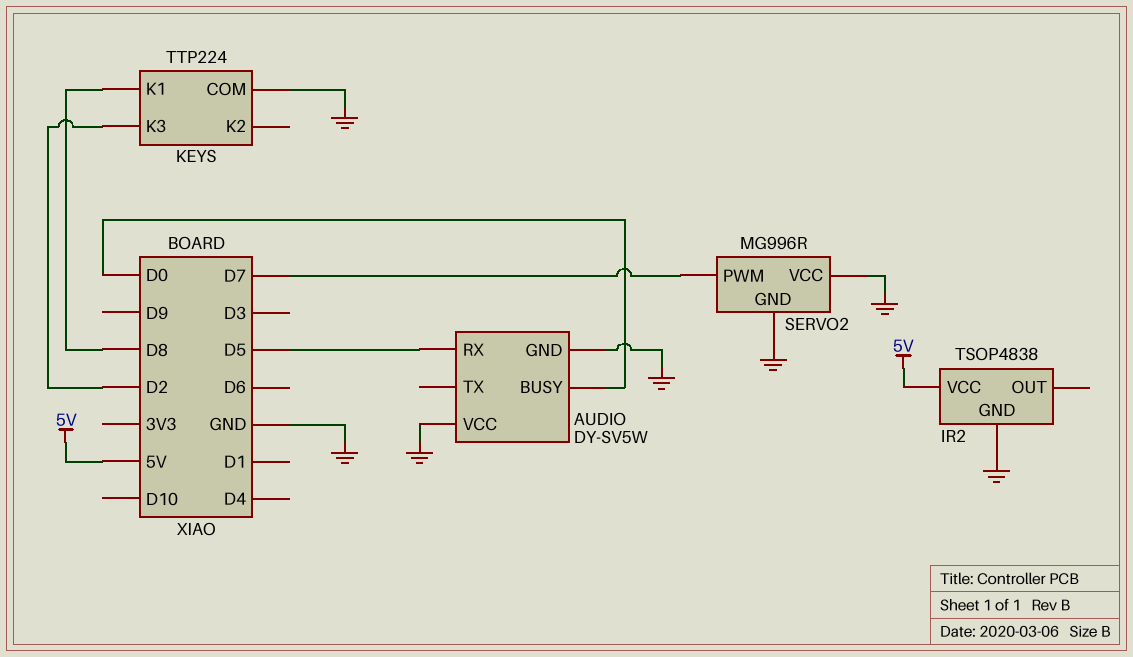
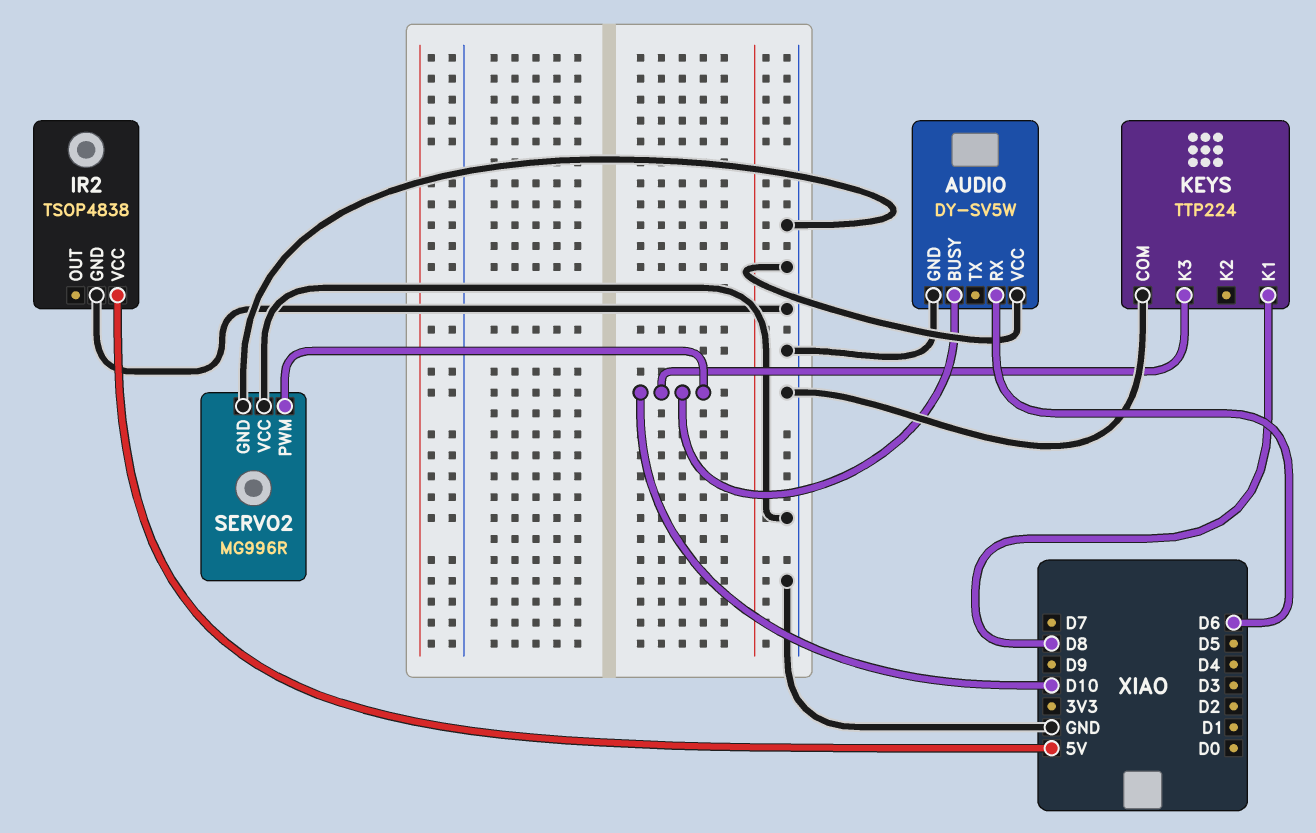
AUDIO pin BUSY: D0 -> D10
AUDIO pin RX: D5 -> D6
KEYS pin K3: D2 -> D10
SERVO2 pin PWM: D7 -> D10

